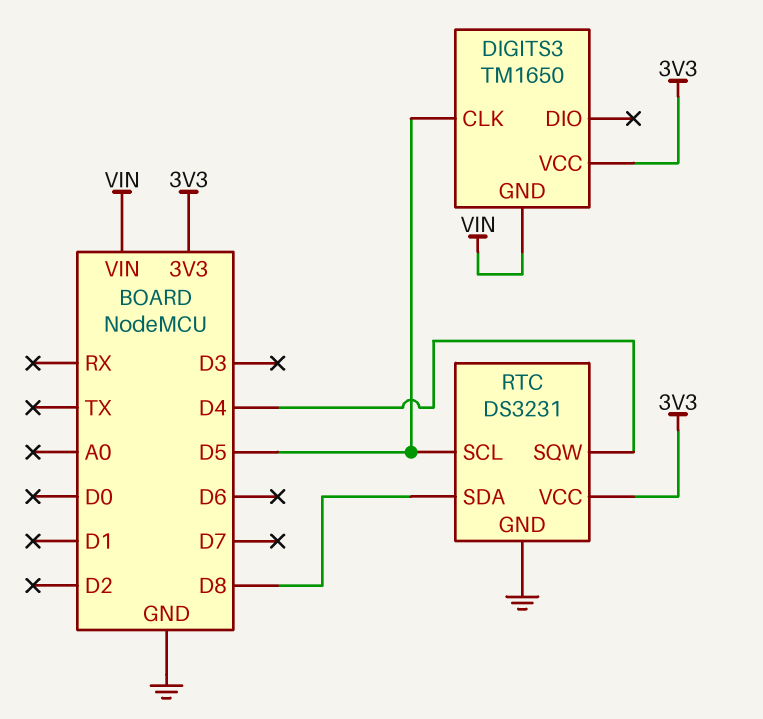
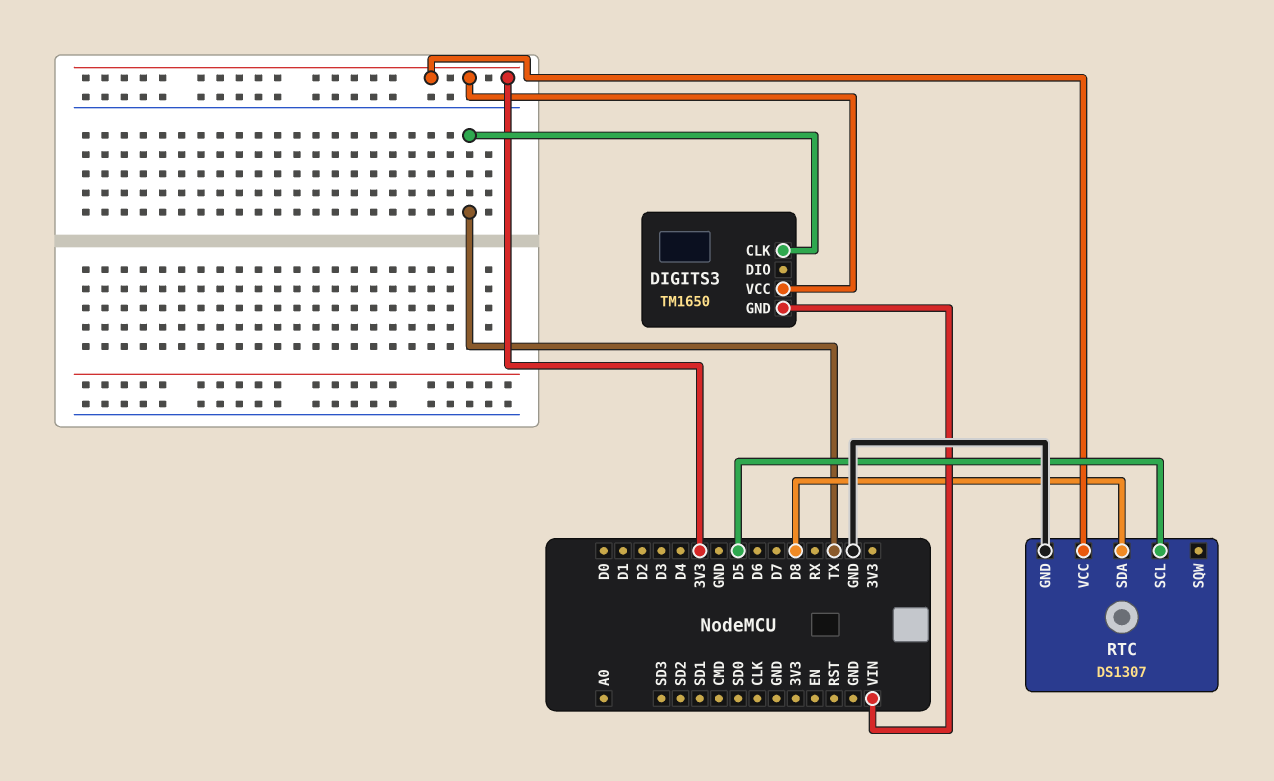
DIGITS3 pin CLK: D5 -> TX
RTC: DS3231 -> DS1307
RTC pin SQW: D4 -> none

